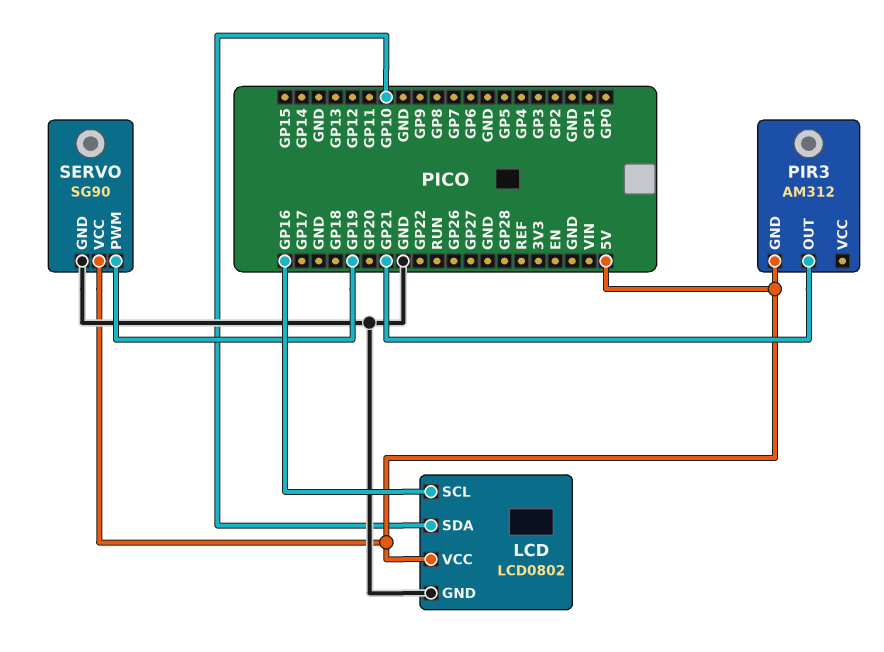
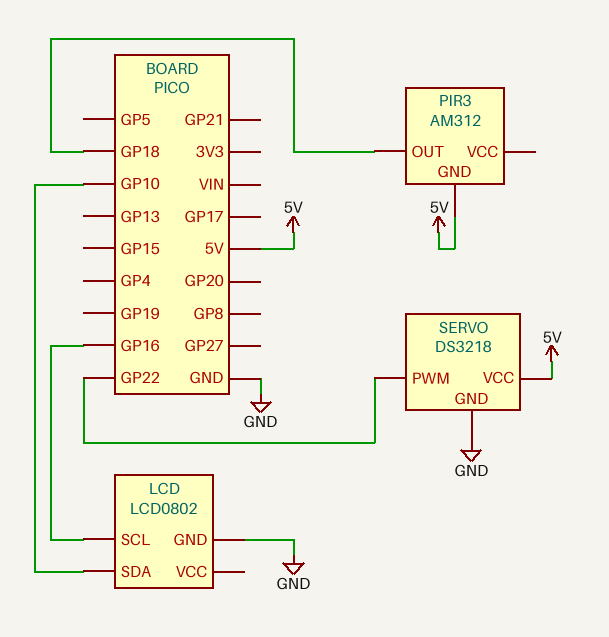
LCD pin VCC: 5V -> none
PIR3 pin OUT: GP21 -> GP18
SERVO: SG90 -> DS3218
SERVO pin PWM: GP19 -> GP22

